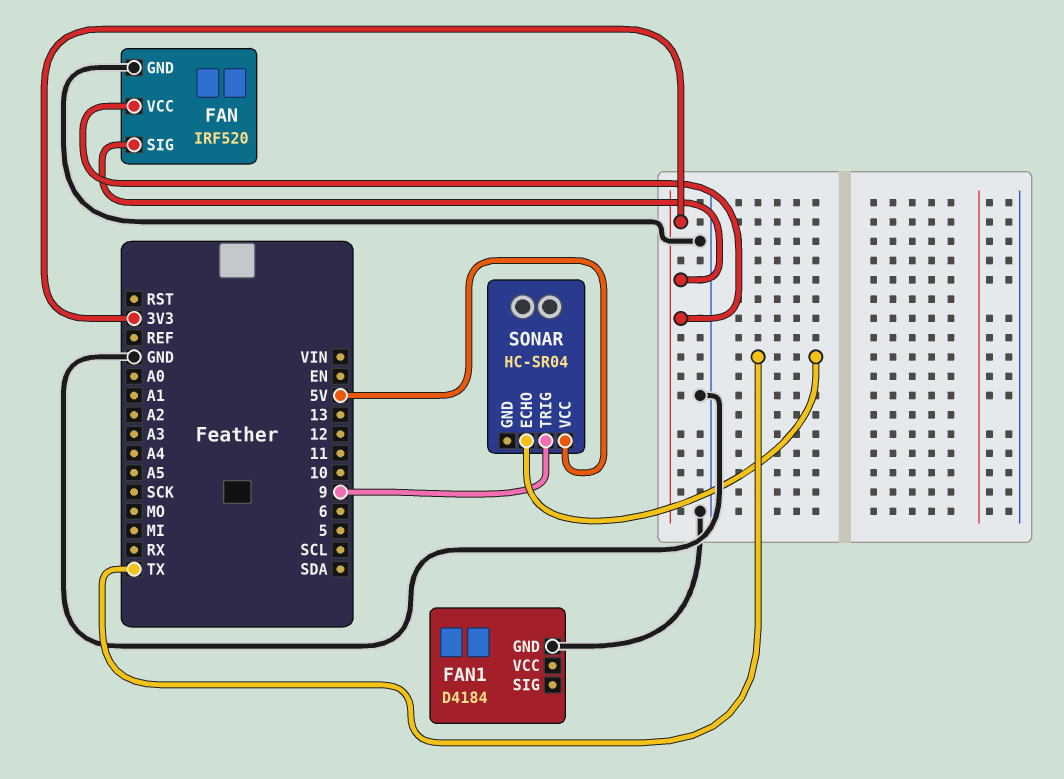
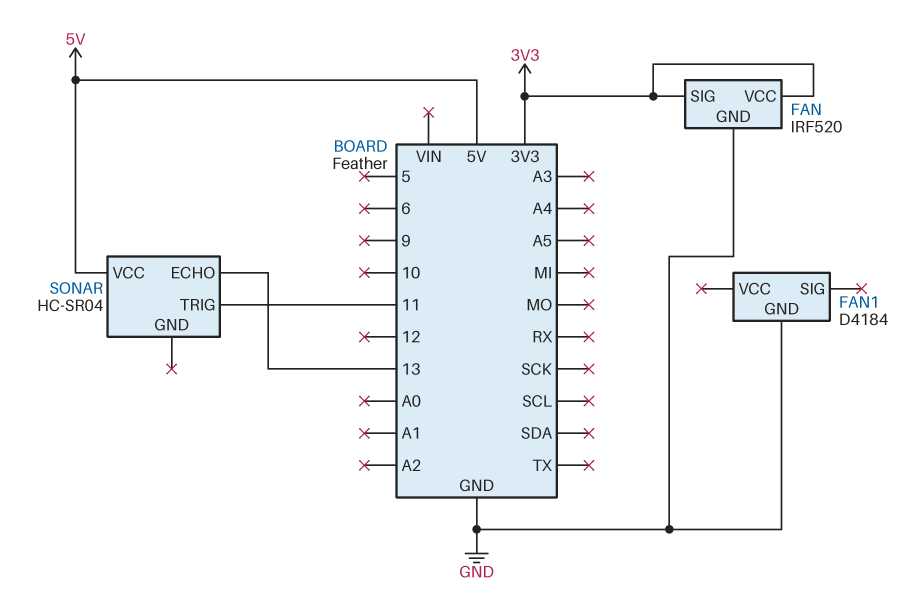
SONAR pin ECHO: TX -> 13
SONAR pin TRIG: 9 -> 11

